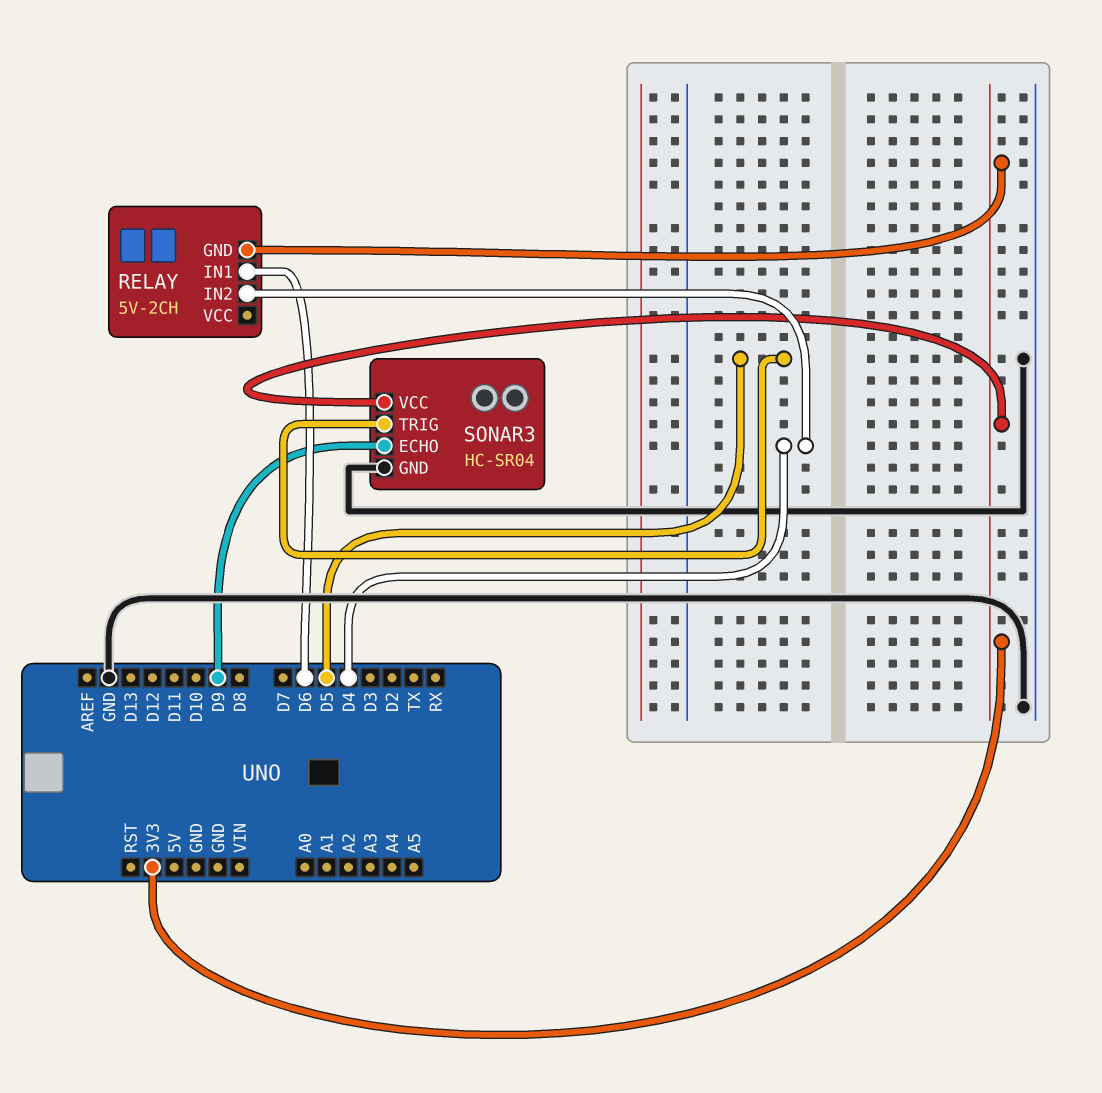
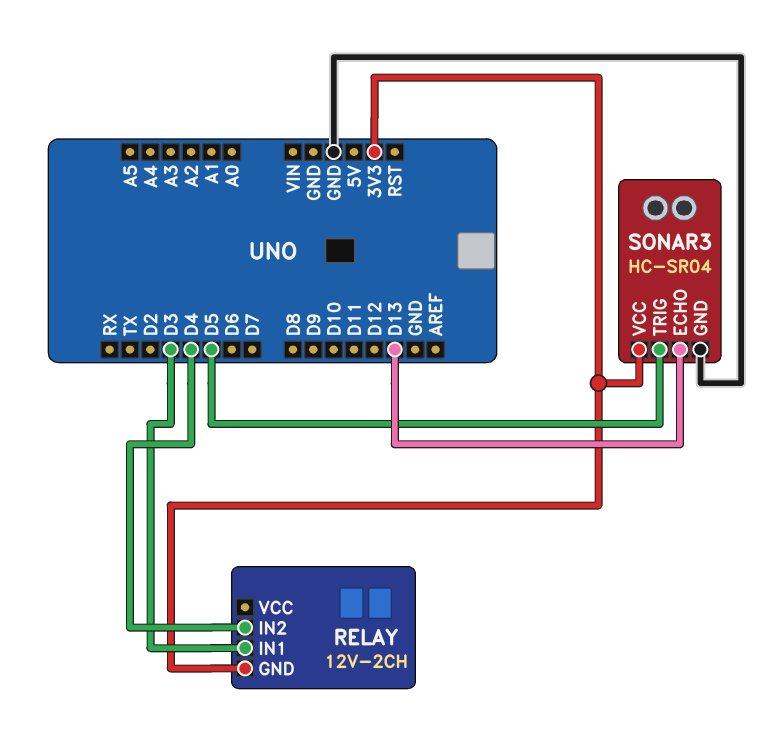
RELAY: 5V-2CH -> 12V-2CH
RELAY pin IN1: D6 -> D3
SONAR3 pin ECHO: D9 -> D13

